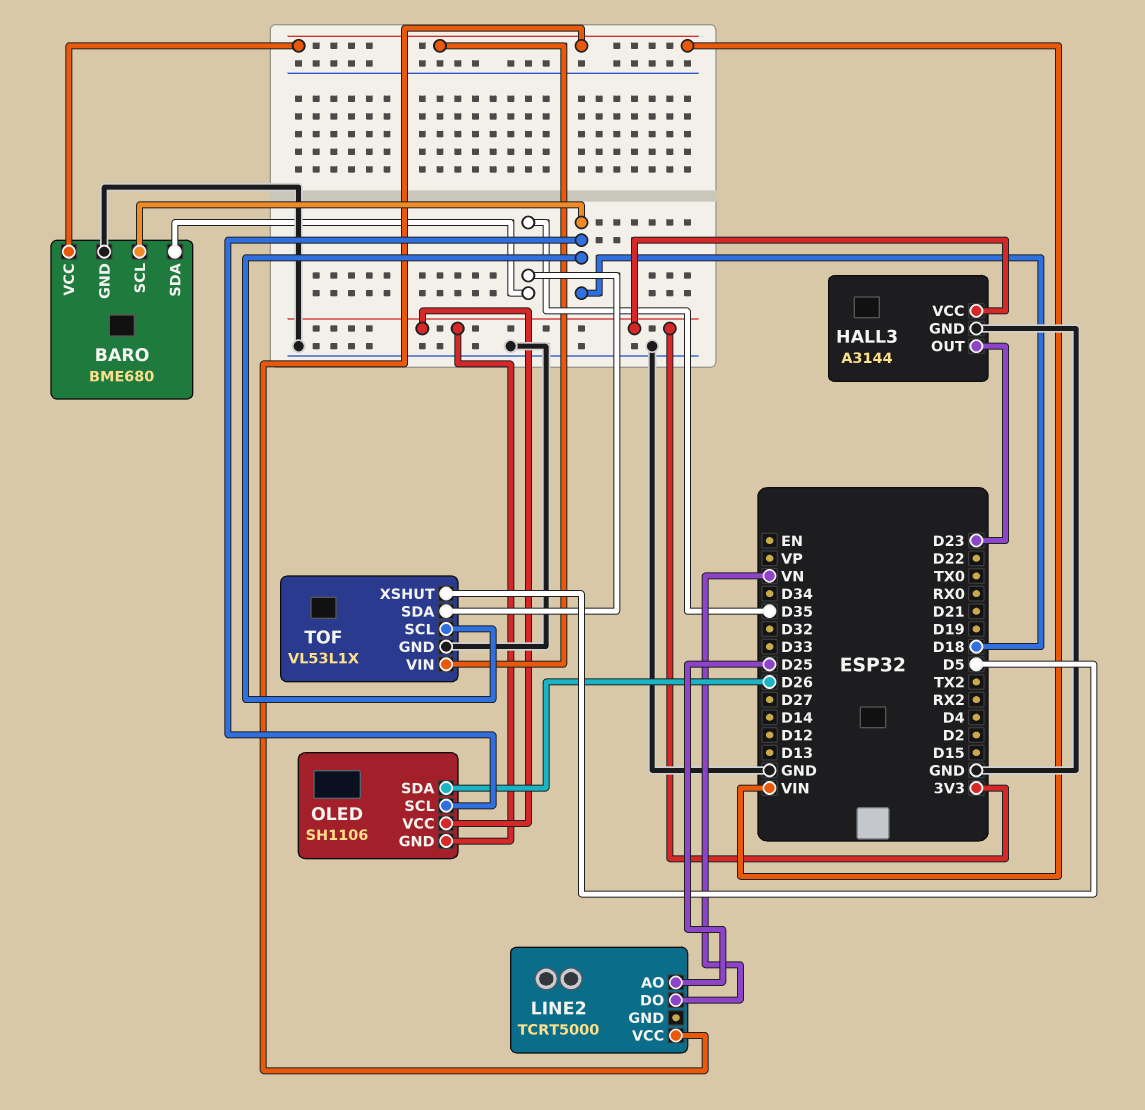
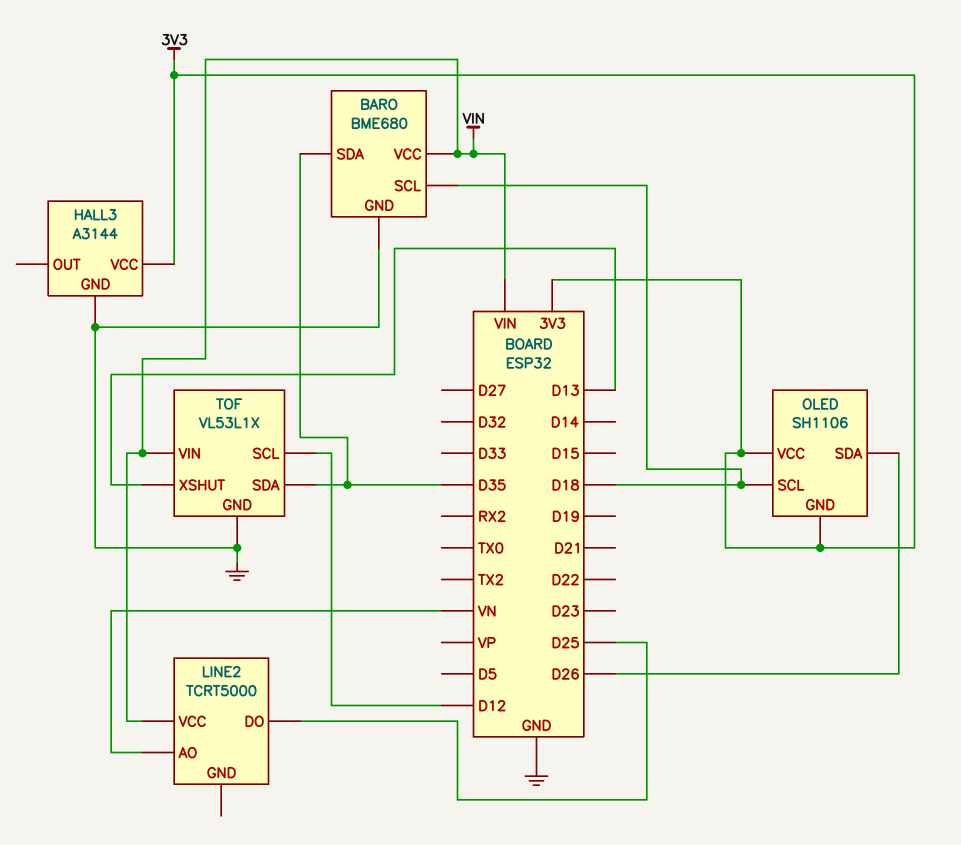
HALL3 pin OUT: D23 -> none
LINE2 pin AO: D25 -> VN
LINE2 pin DO: VN -> D25
TOF pin SCL: D18 -> D12
TOF pin XSHUT: D5 -> D13

